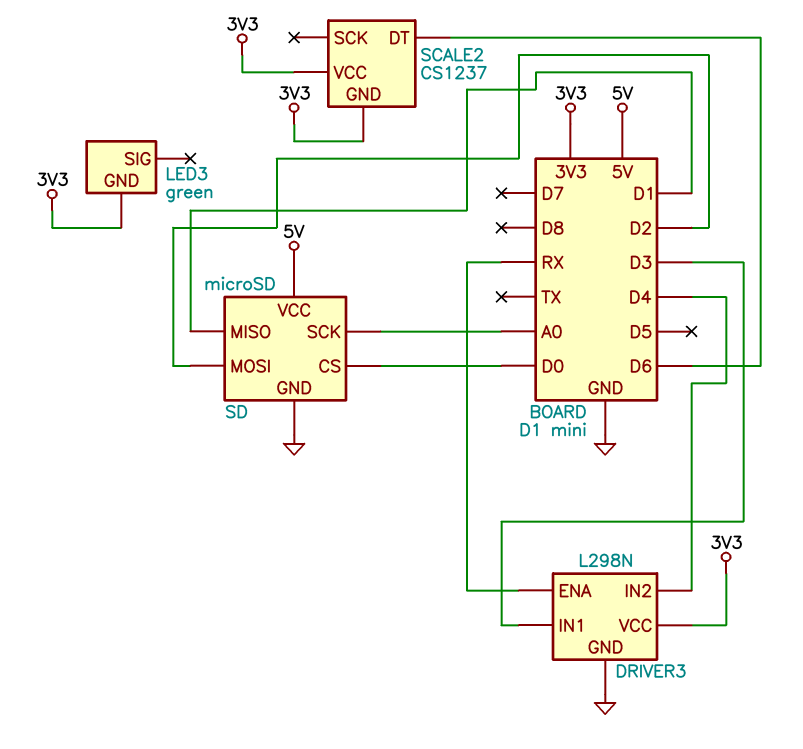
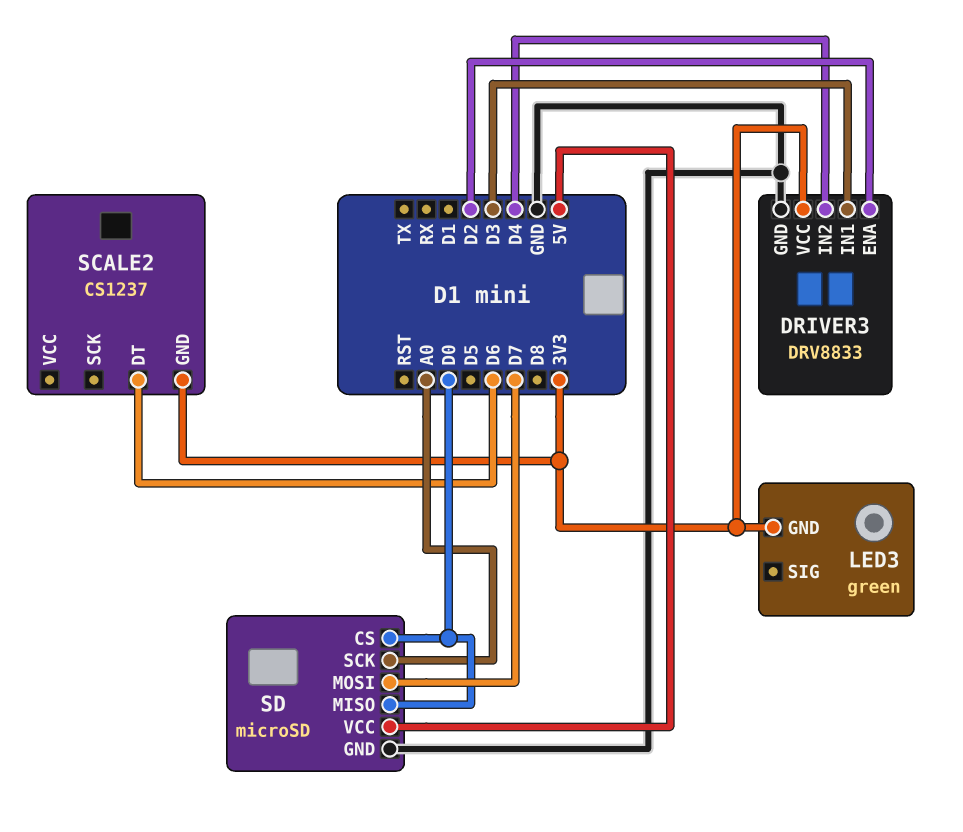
DRIVER3: L298N -> DRV8833
DRIVER3 pin ENA: RX -> D2
SCALE2 pin VCC: 3V3 -> none
SD pin MISO: D1 -> D0
SD pin MOSI: D2 -> D7

